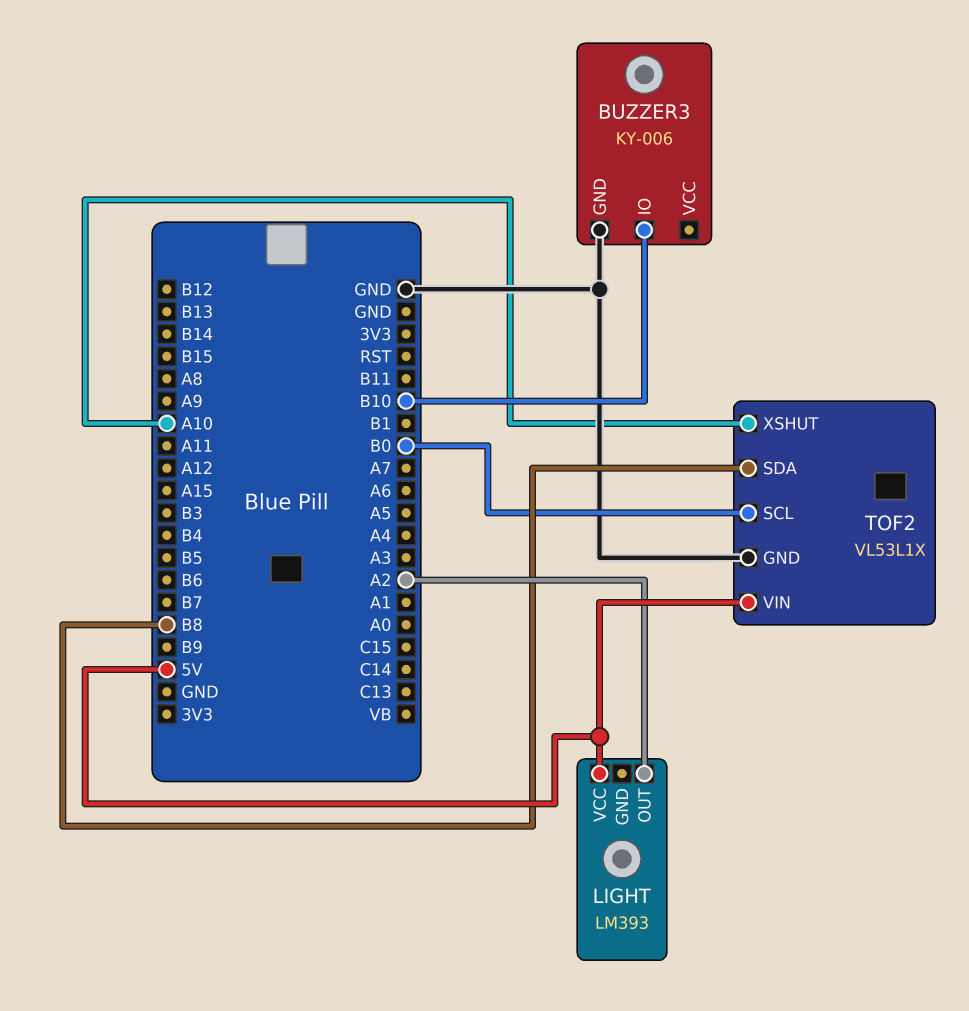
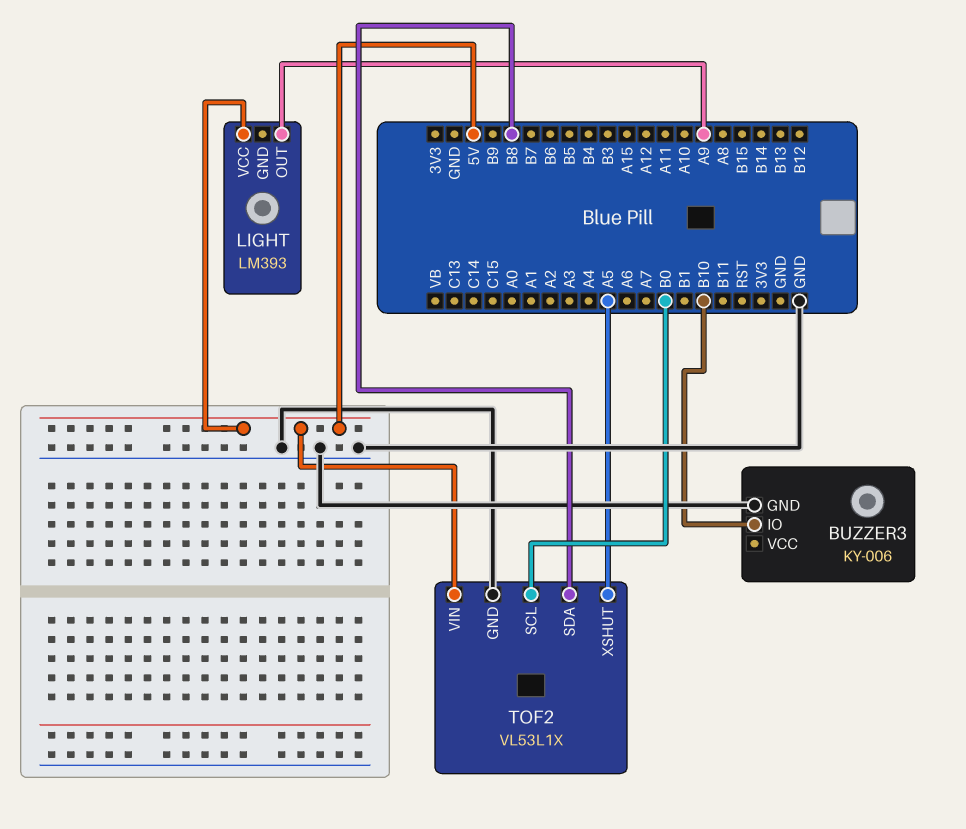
LIGHT pin OUT: A2 -> A9
TOF2 pin XSHUT: A10 -> A5

